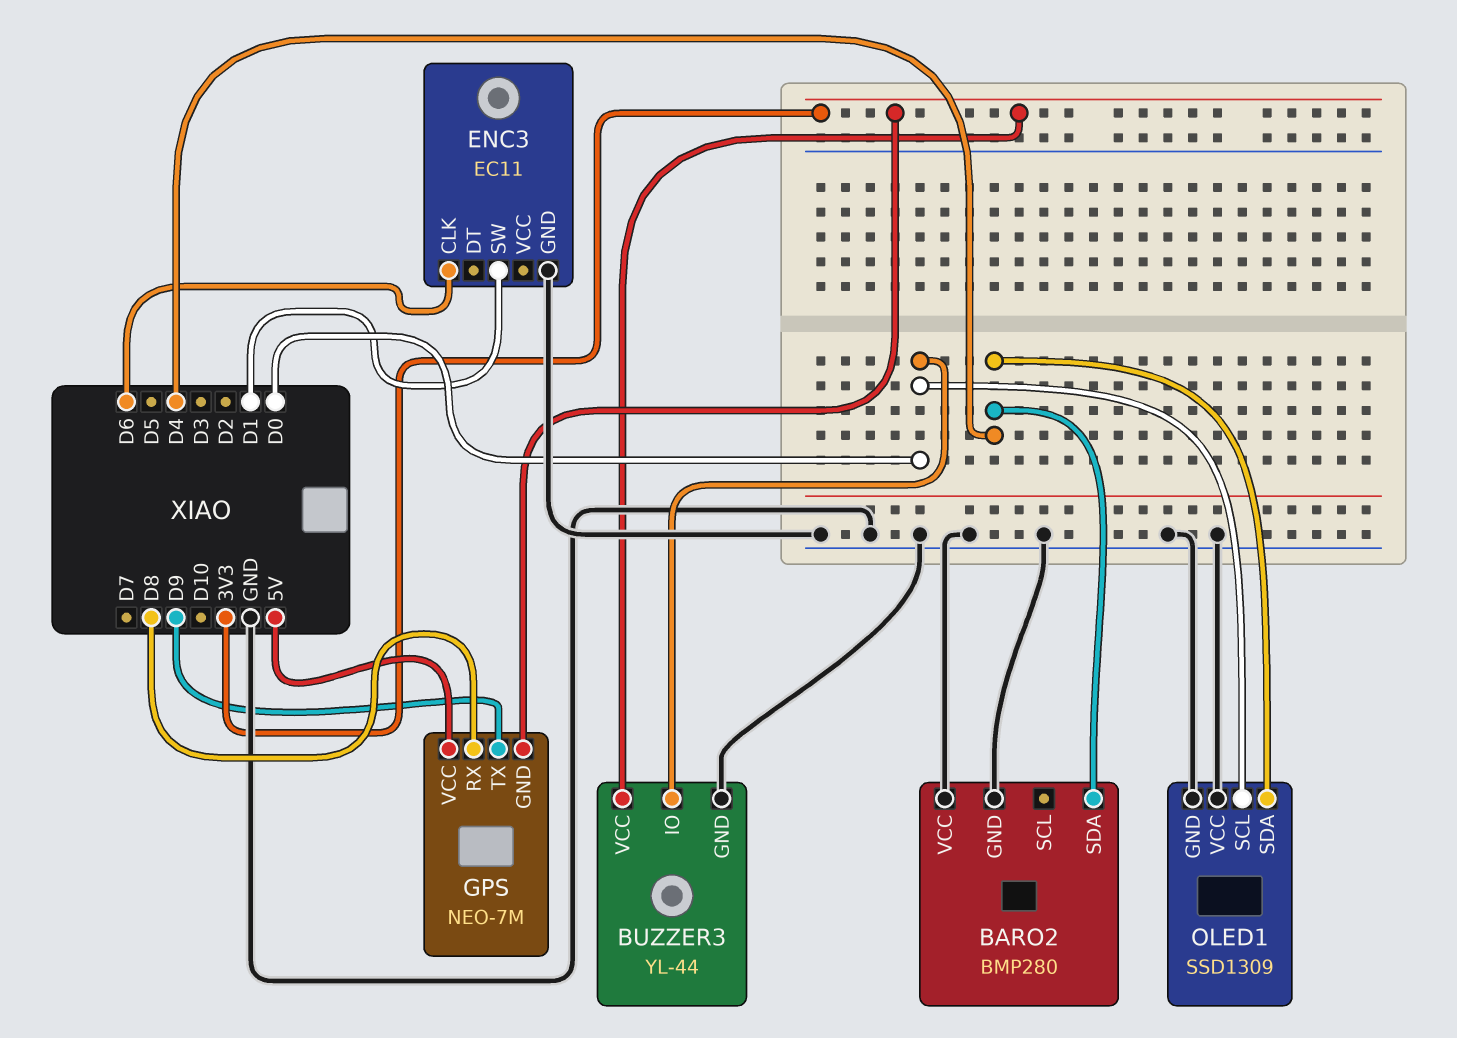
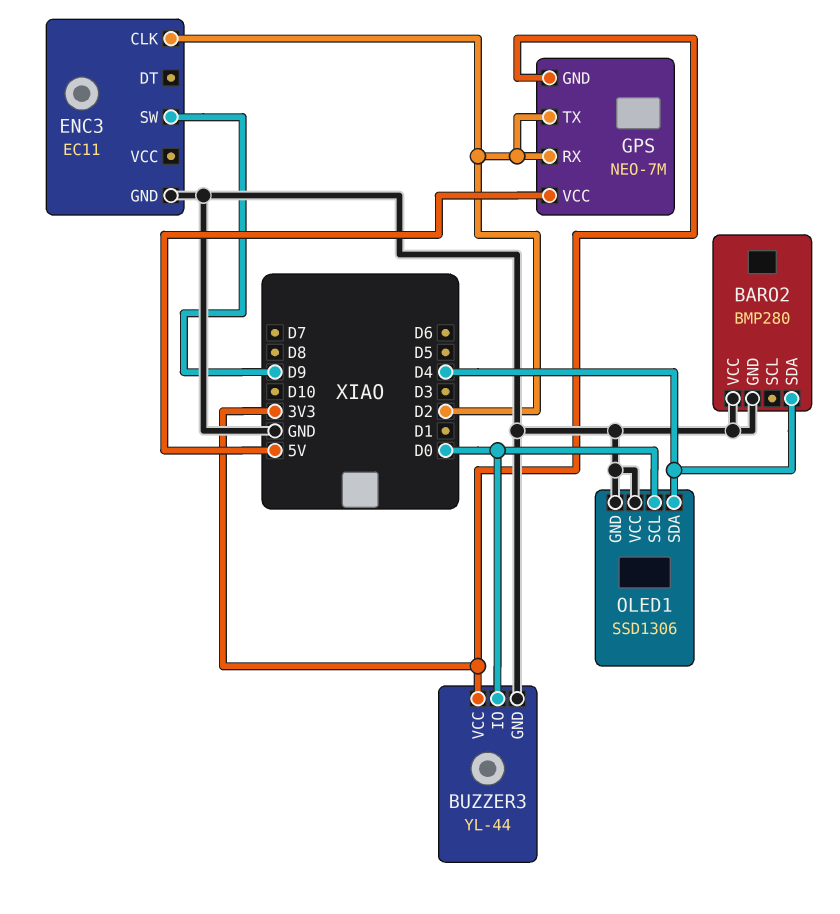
ENC3 pin CLK: D6 -> D2
ENC3 pin SW: D1 -> D9
GPS pin RX: D8 -> D2
GPS pin TX: D9 -> D2
OLED1: SSD1309 -> SSD1306

